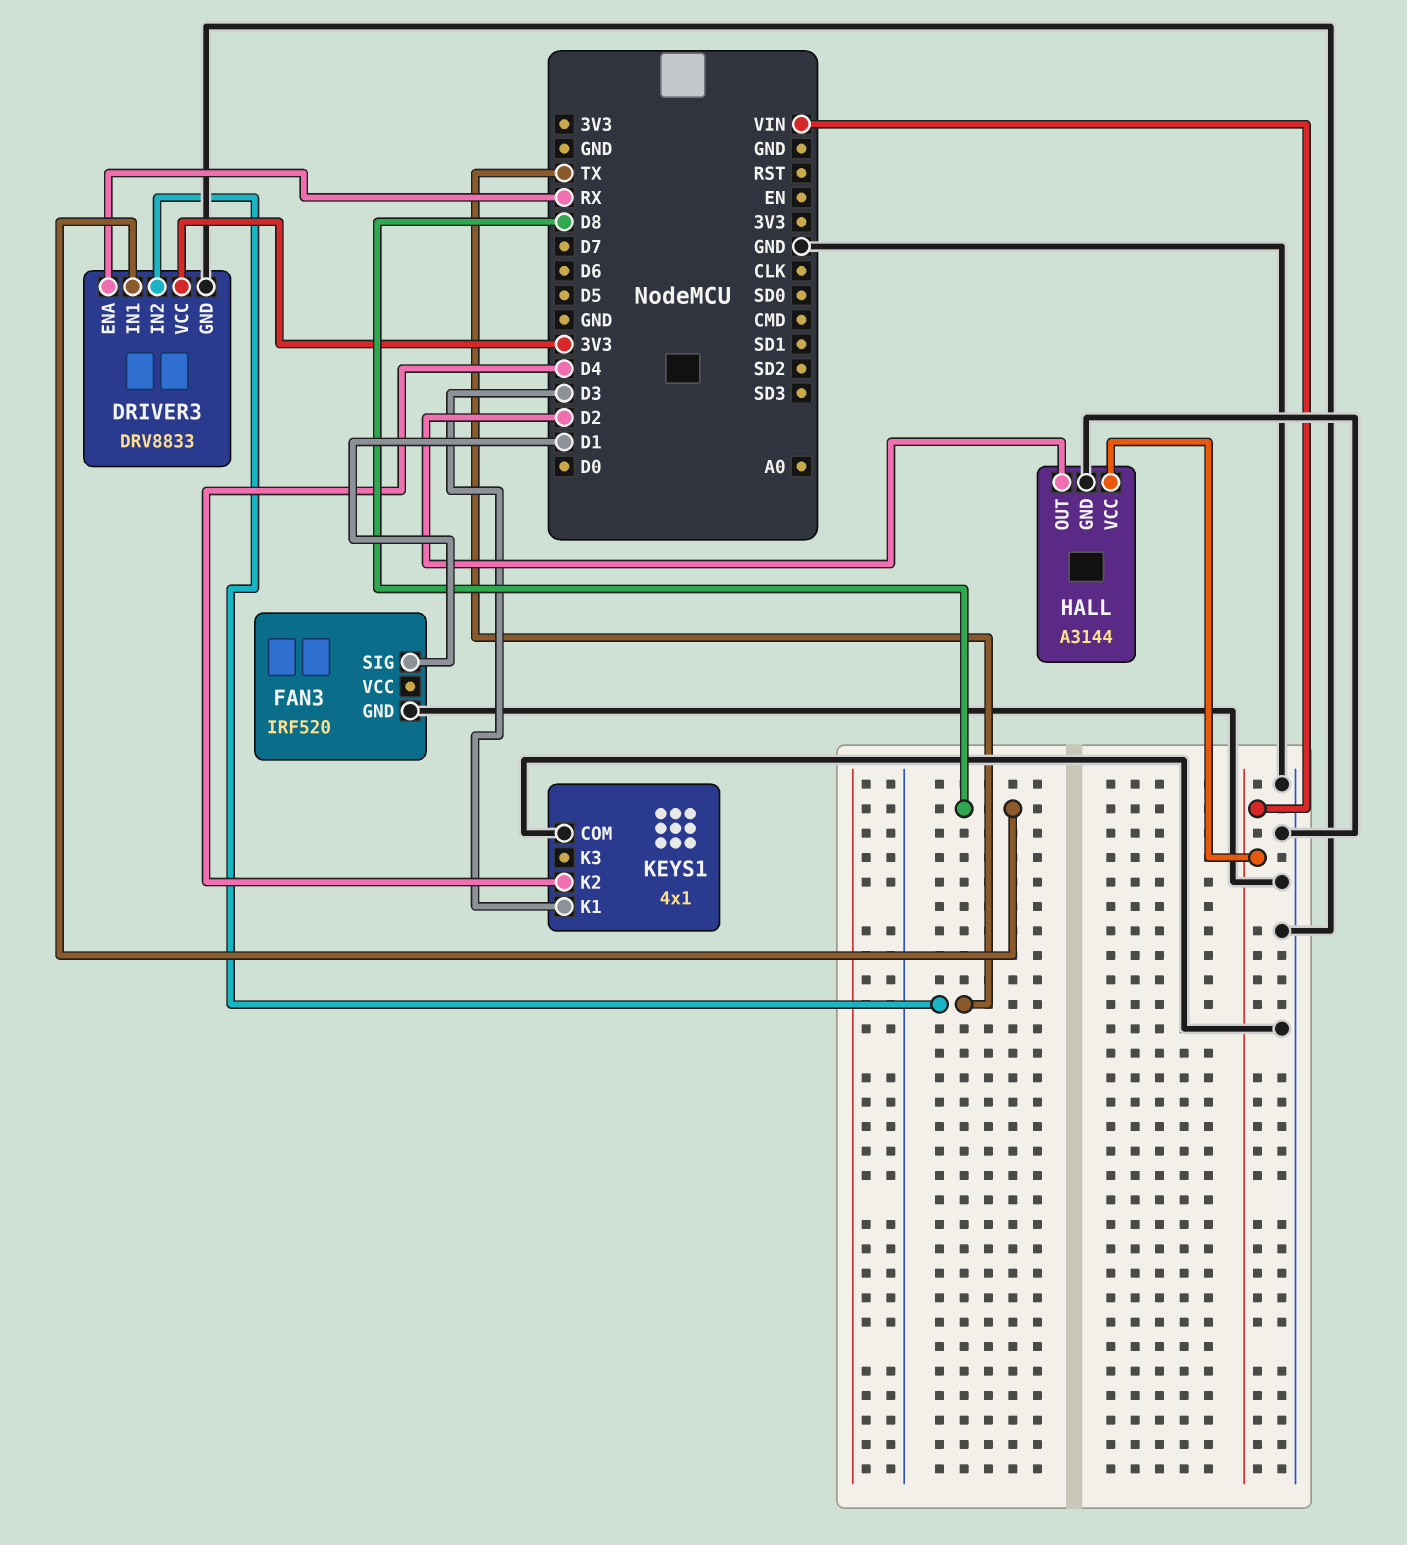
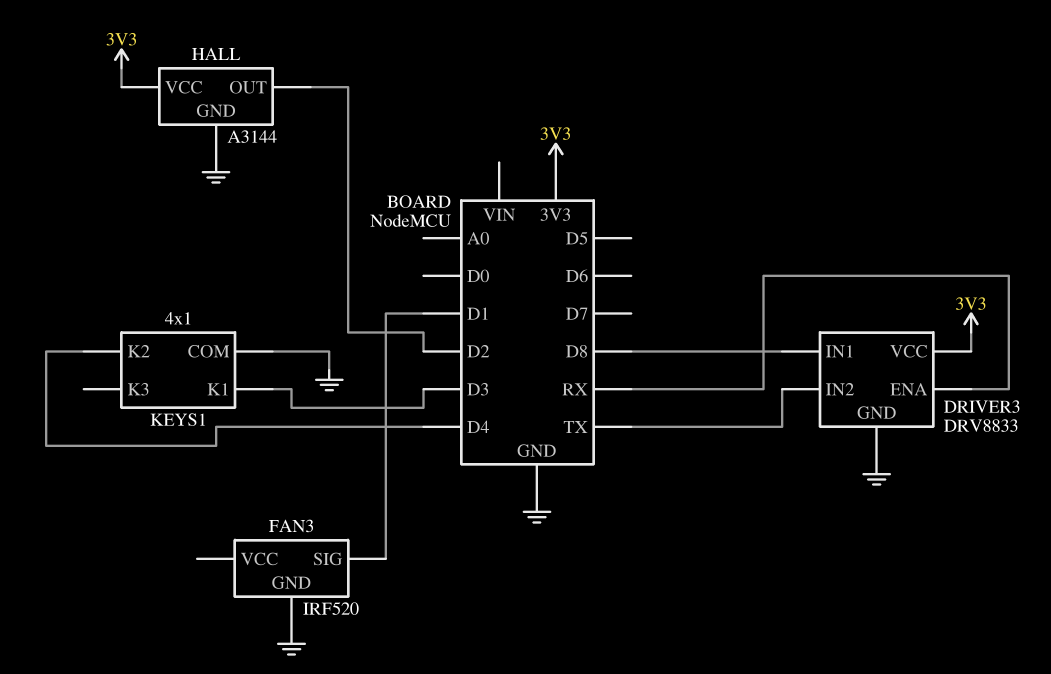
HALL pin VCC: VIN -> 3V3

